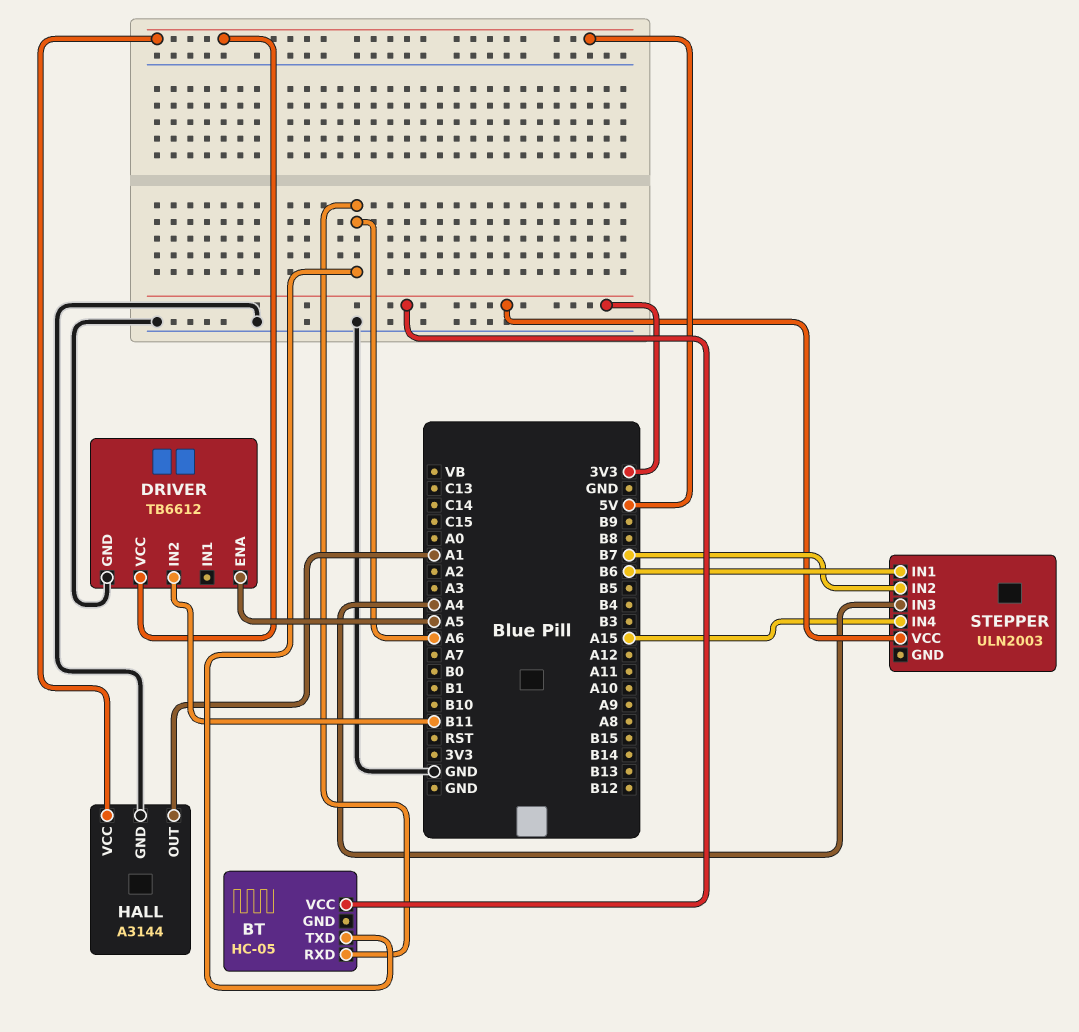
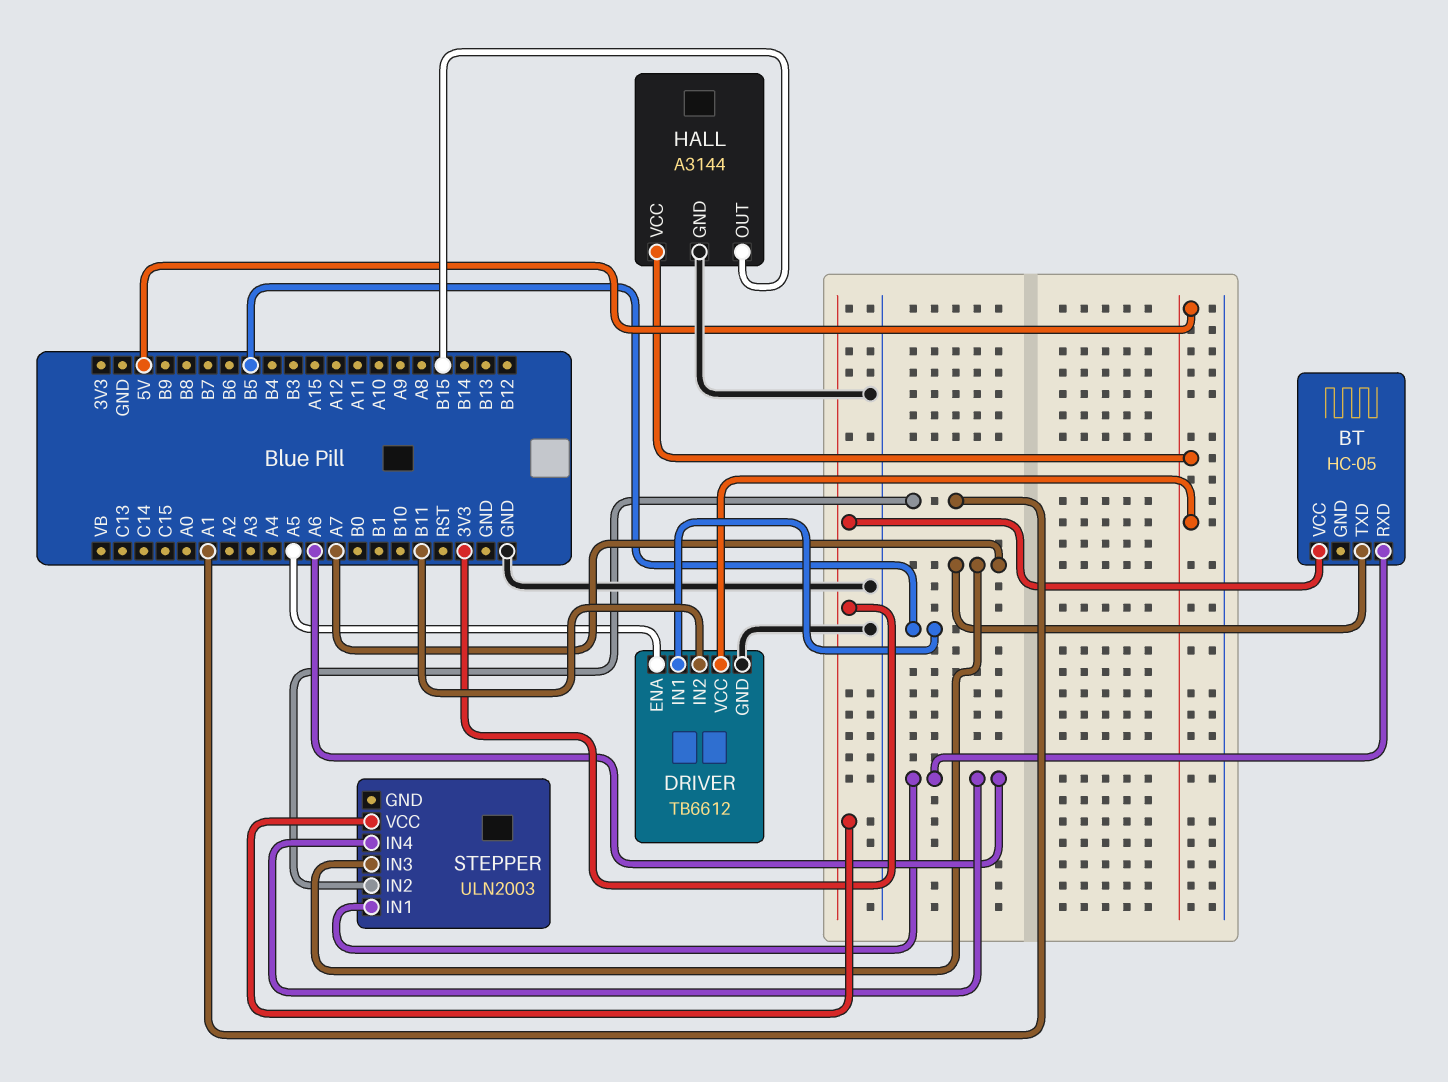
BT pin TXD: A6 -> A7
DRIVER pin IN1: none -> B5
HALL pin OUT: A1 -> B15
STEPPER pin IN1: B6 -> A6
STEPPER pin IN2: B7 -> A1
STEPPER pin IN3: A4 -> A7
STEPPER pin IN4: A15 -> A6

